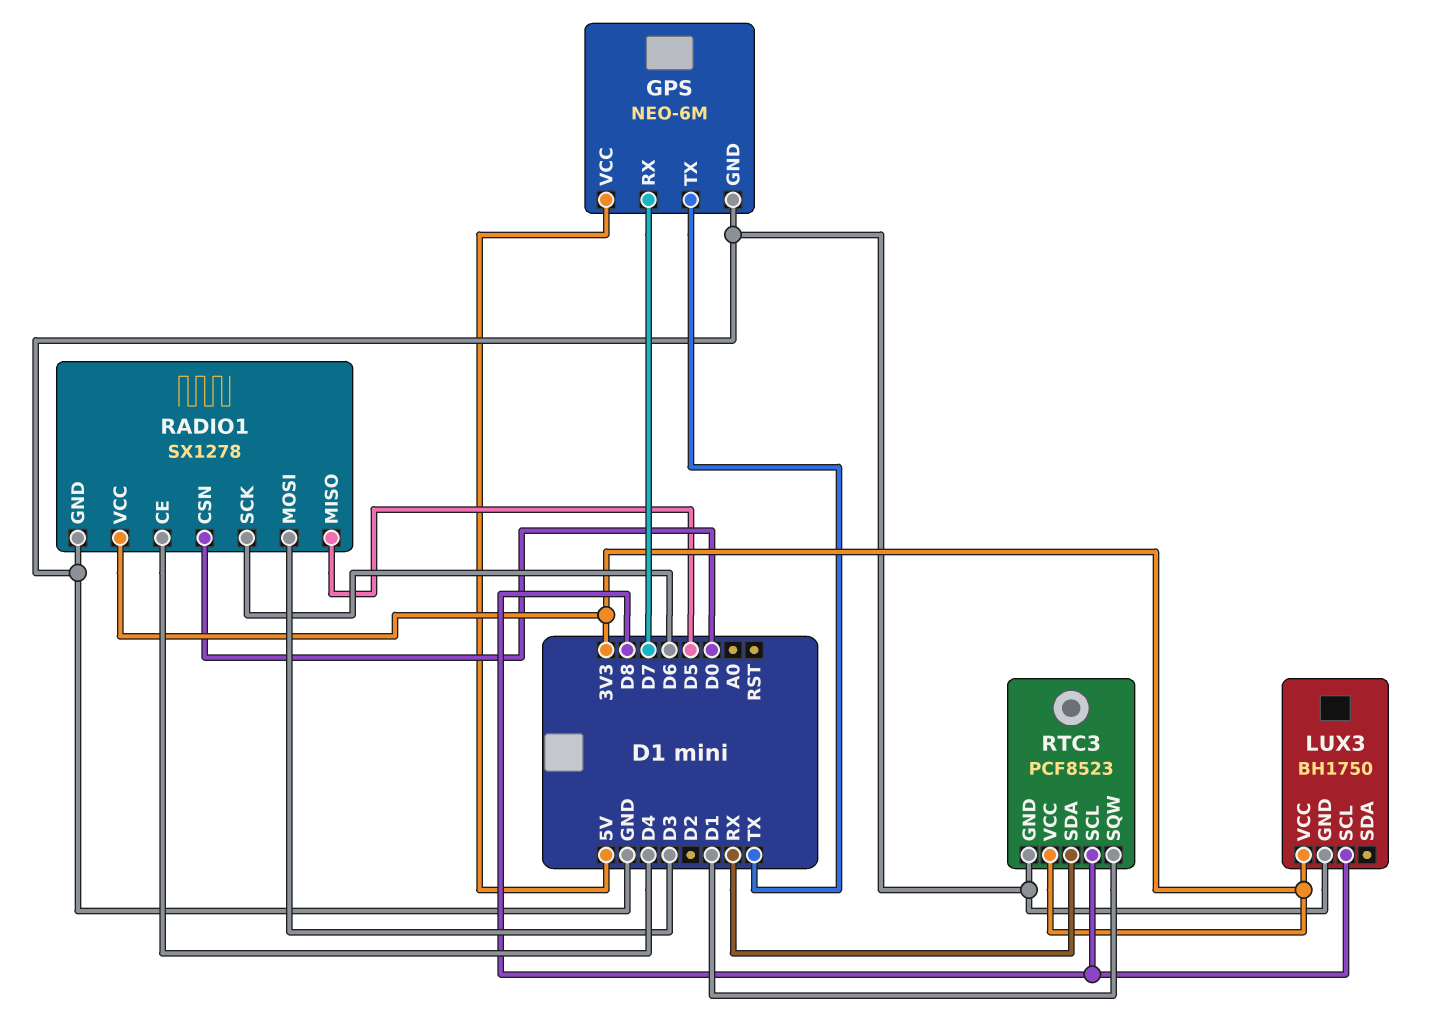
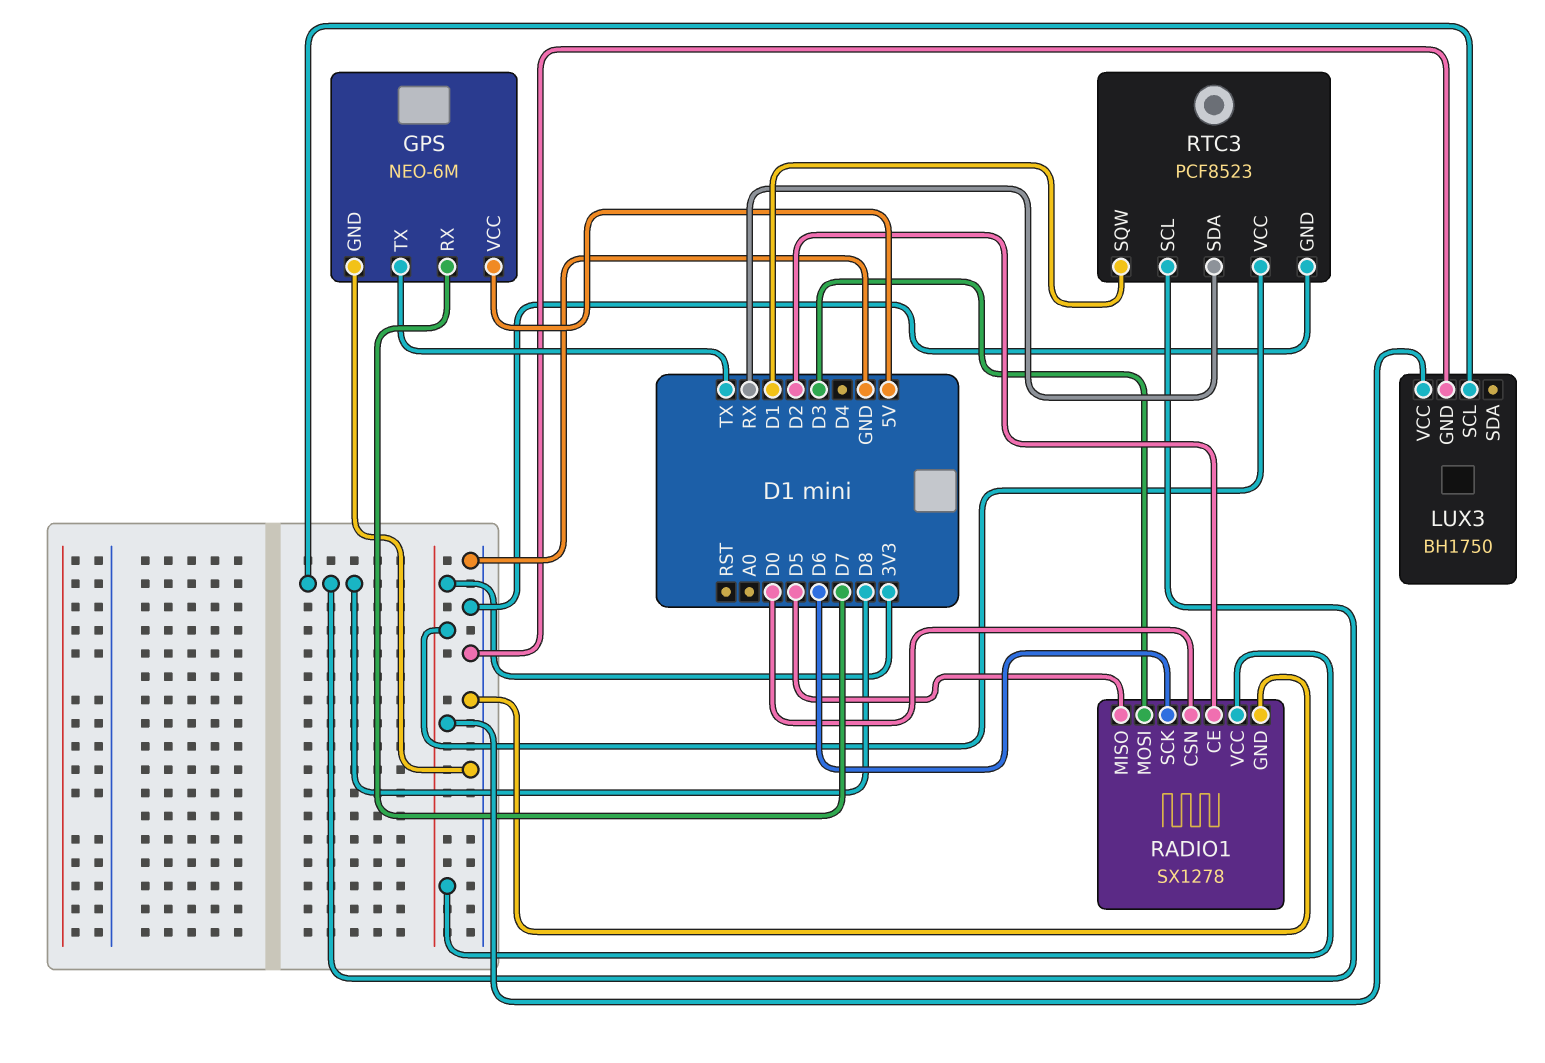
RADIO1 pin CE: D4 -> D2

